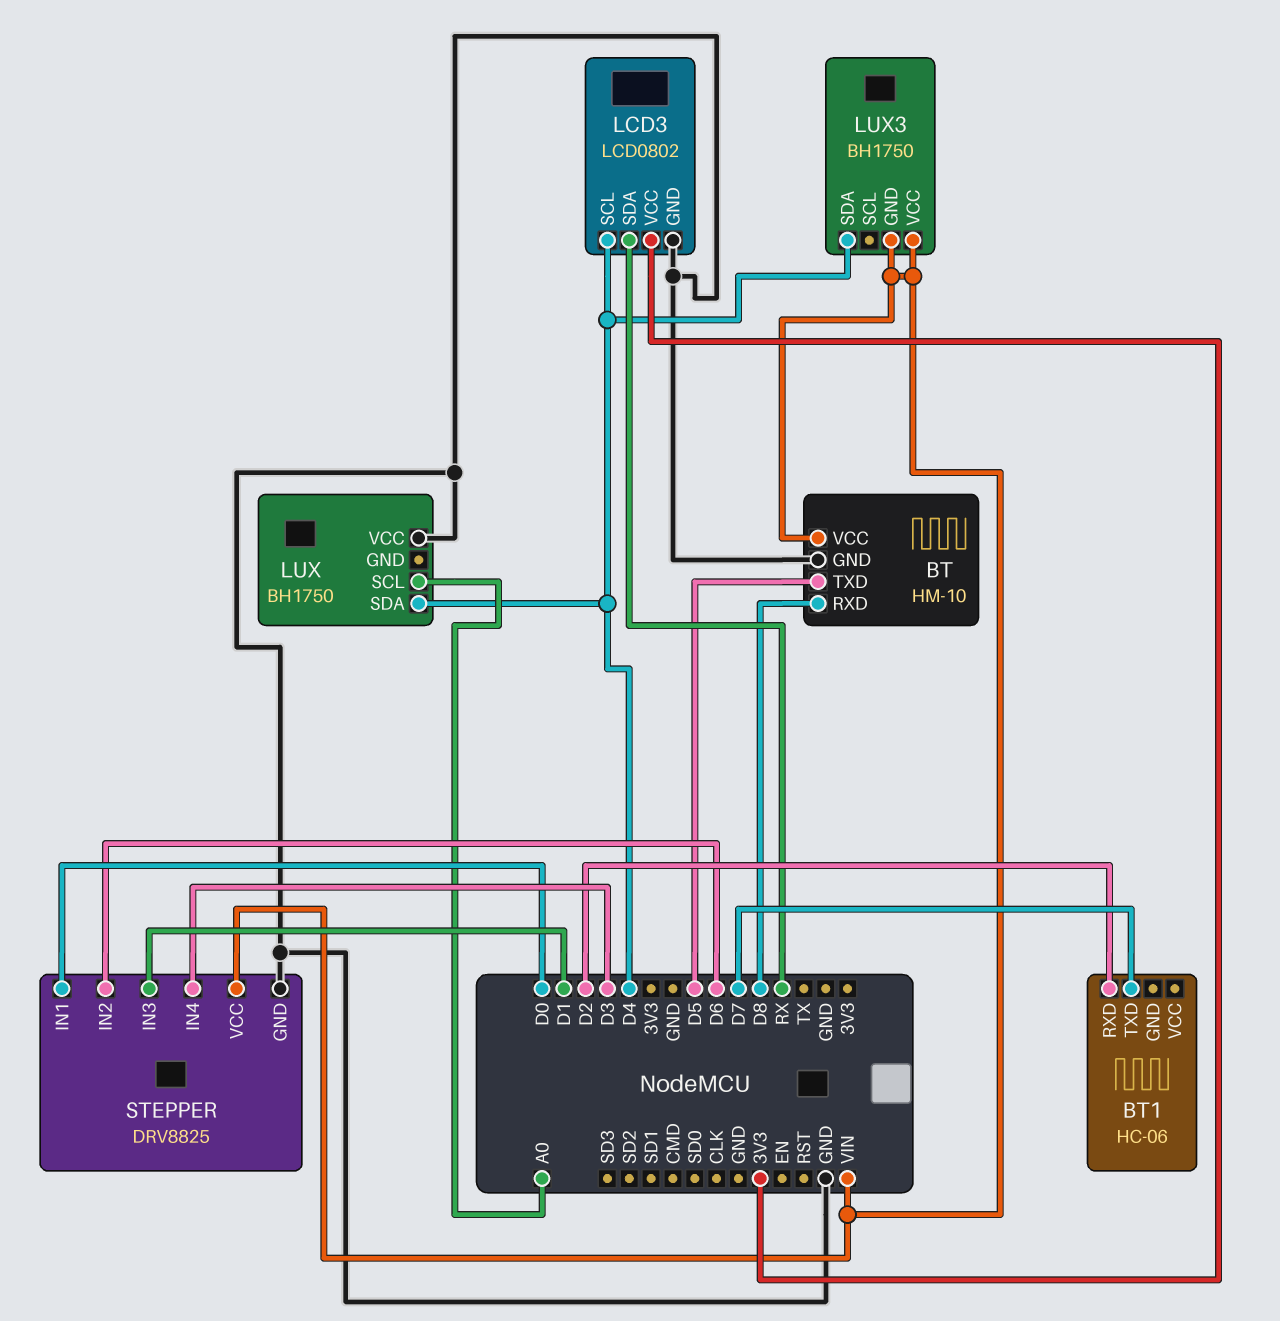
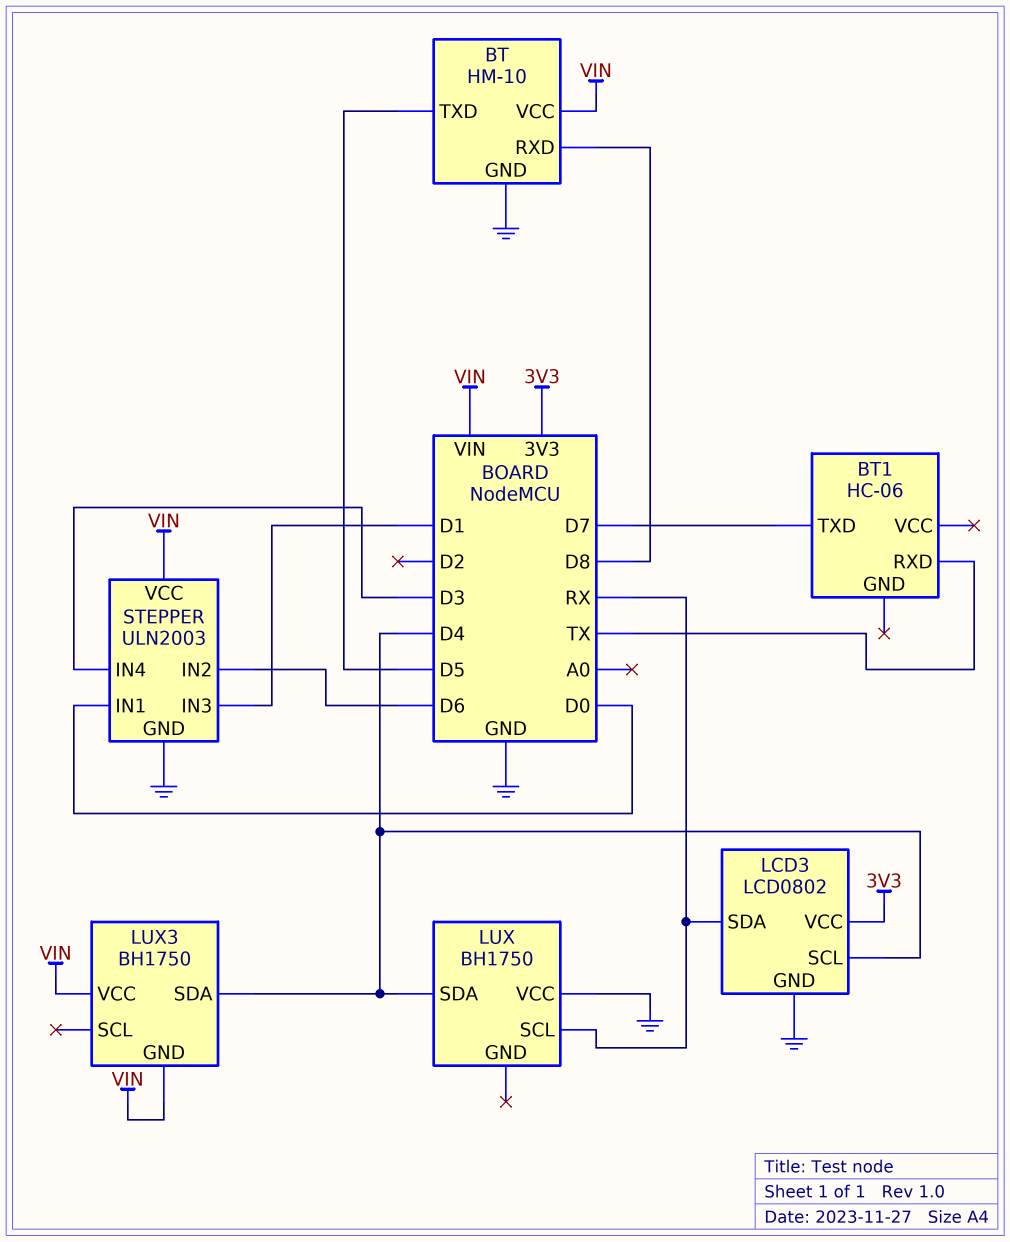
BT1 pin RXD: D2 -> TX
LUX pin SCL: A0 -> RX
STEPPER: DRV8825 -> ULN2003

